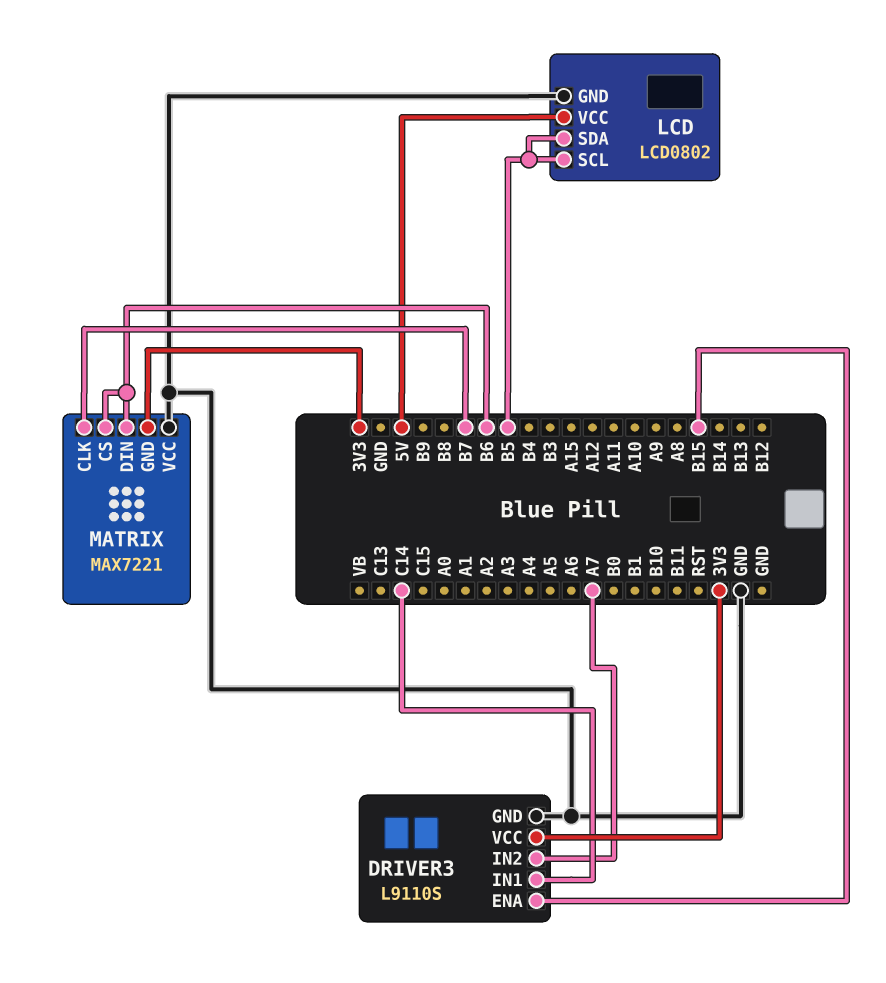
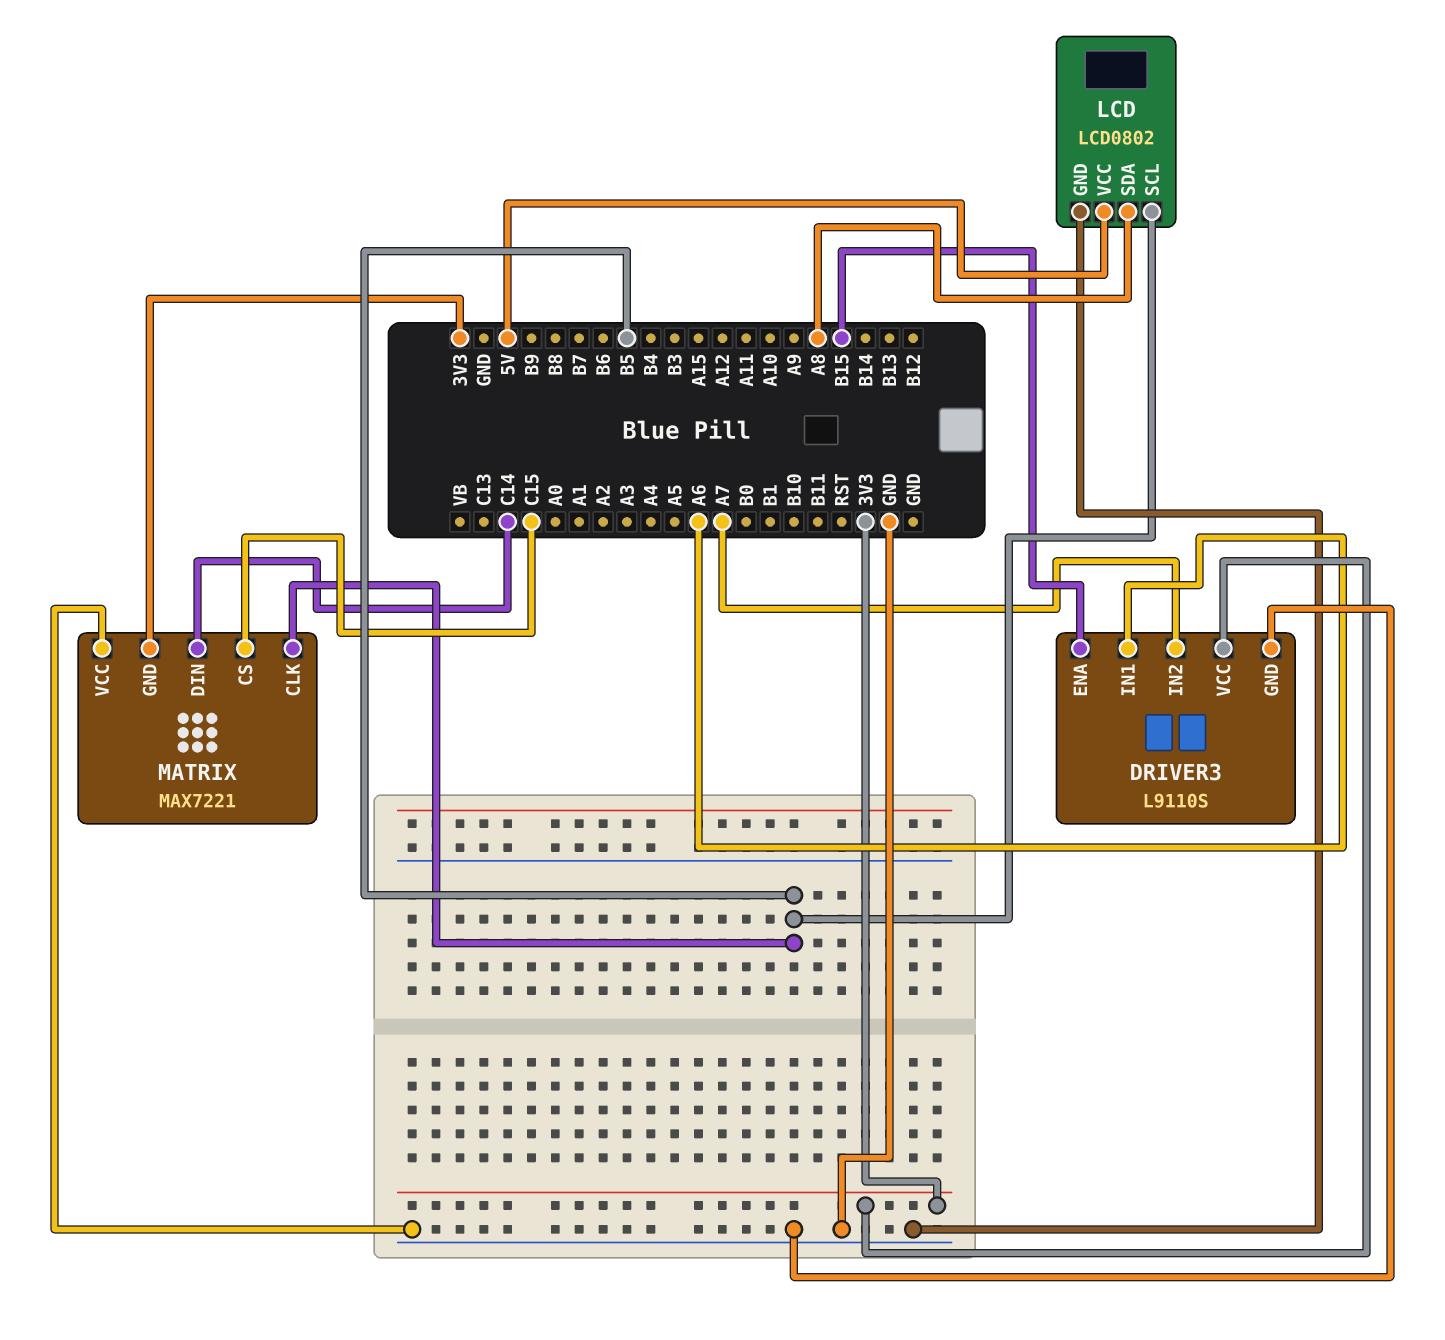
DRIVER3 pin IN1: C14 -> A6
LCD pin SDA: B5 -> A8
MATRIX pin CLK: B7 -> B5
MATRIX pin CS: B6 -> C15
MATRIX pin DIN: B6 -> C14

